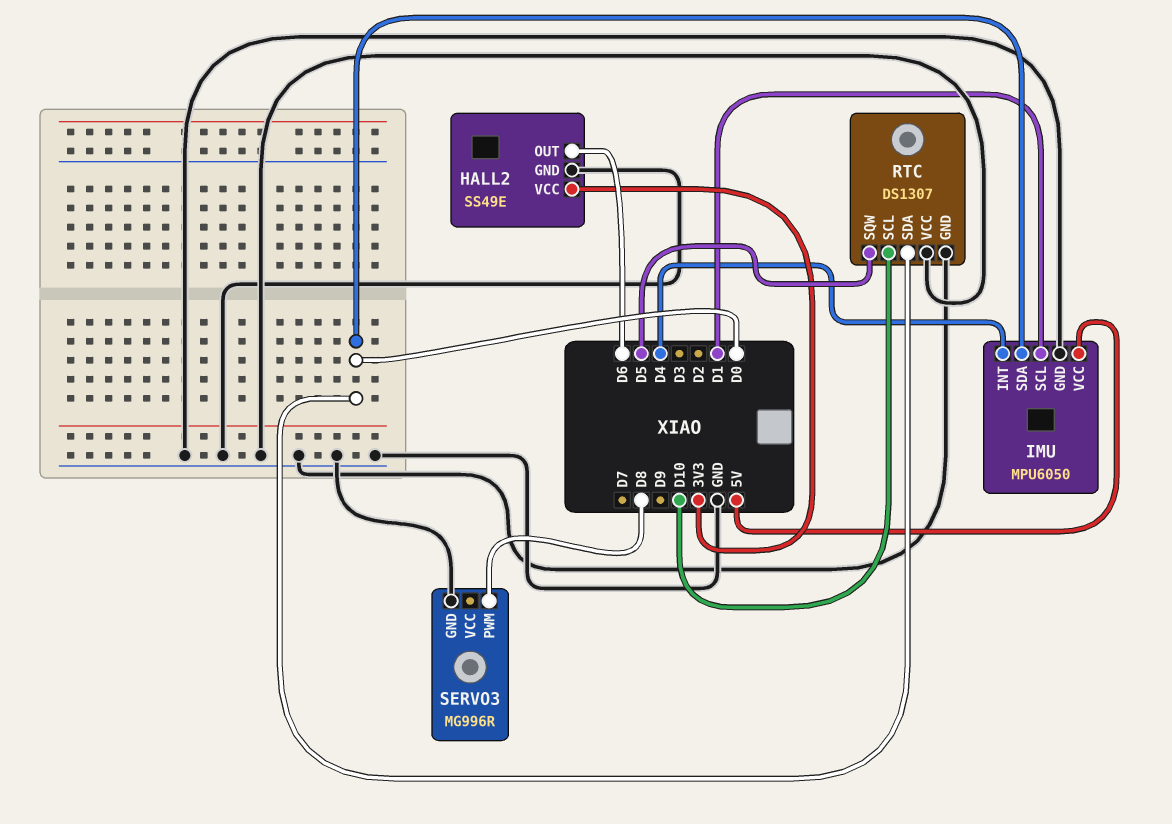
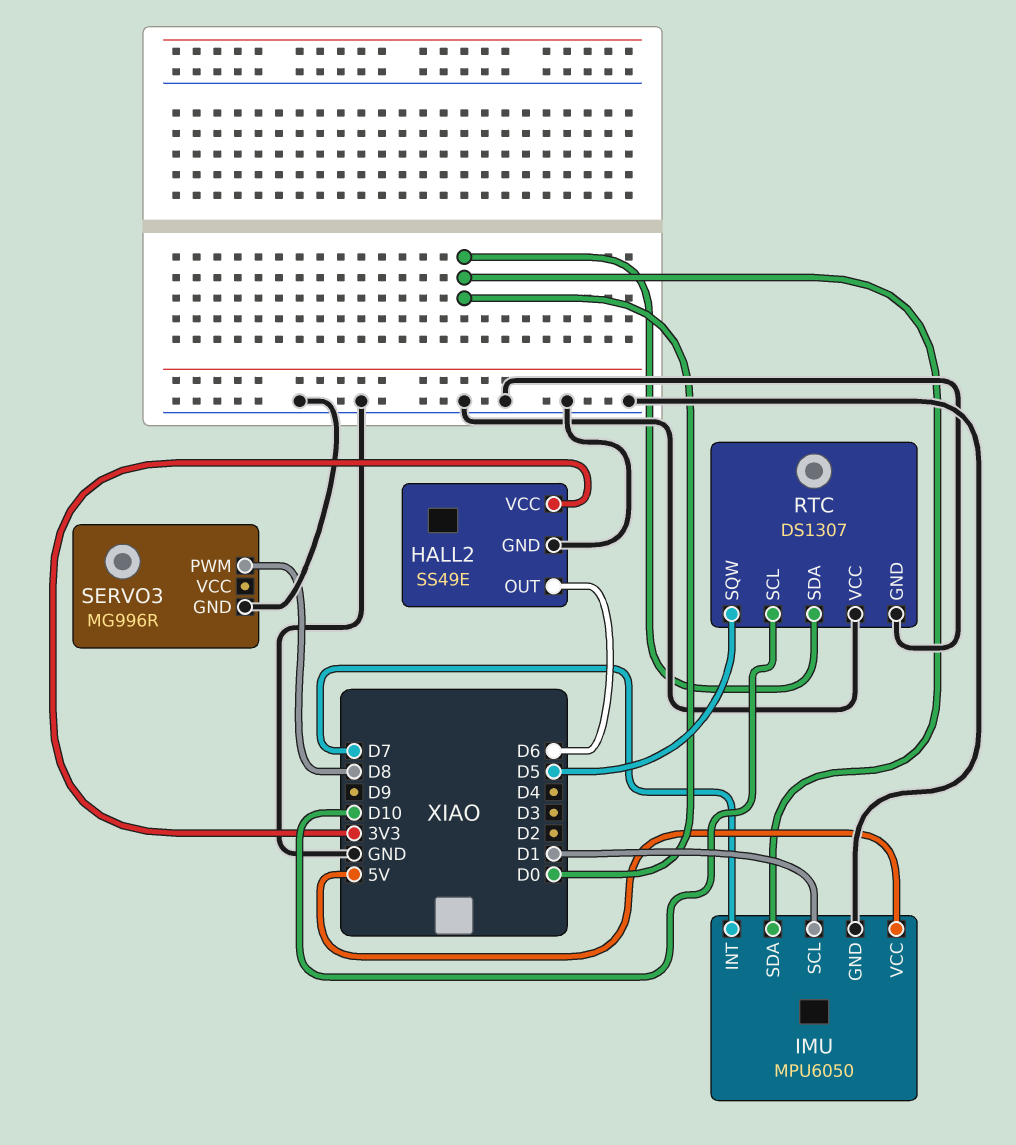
IMU pin INT: D4 -> D7

